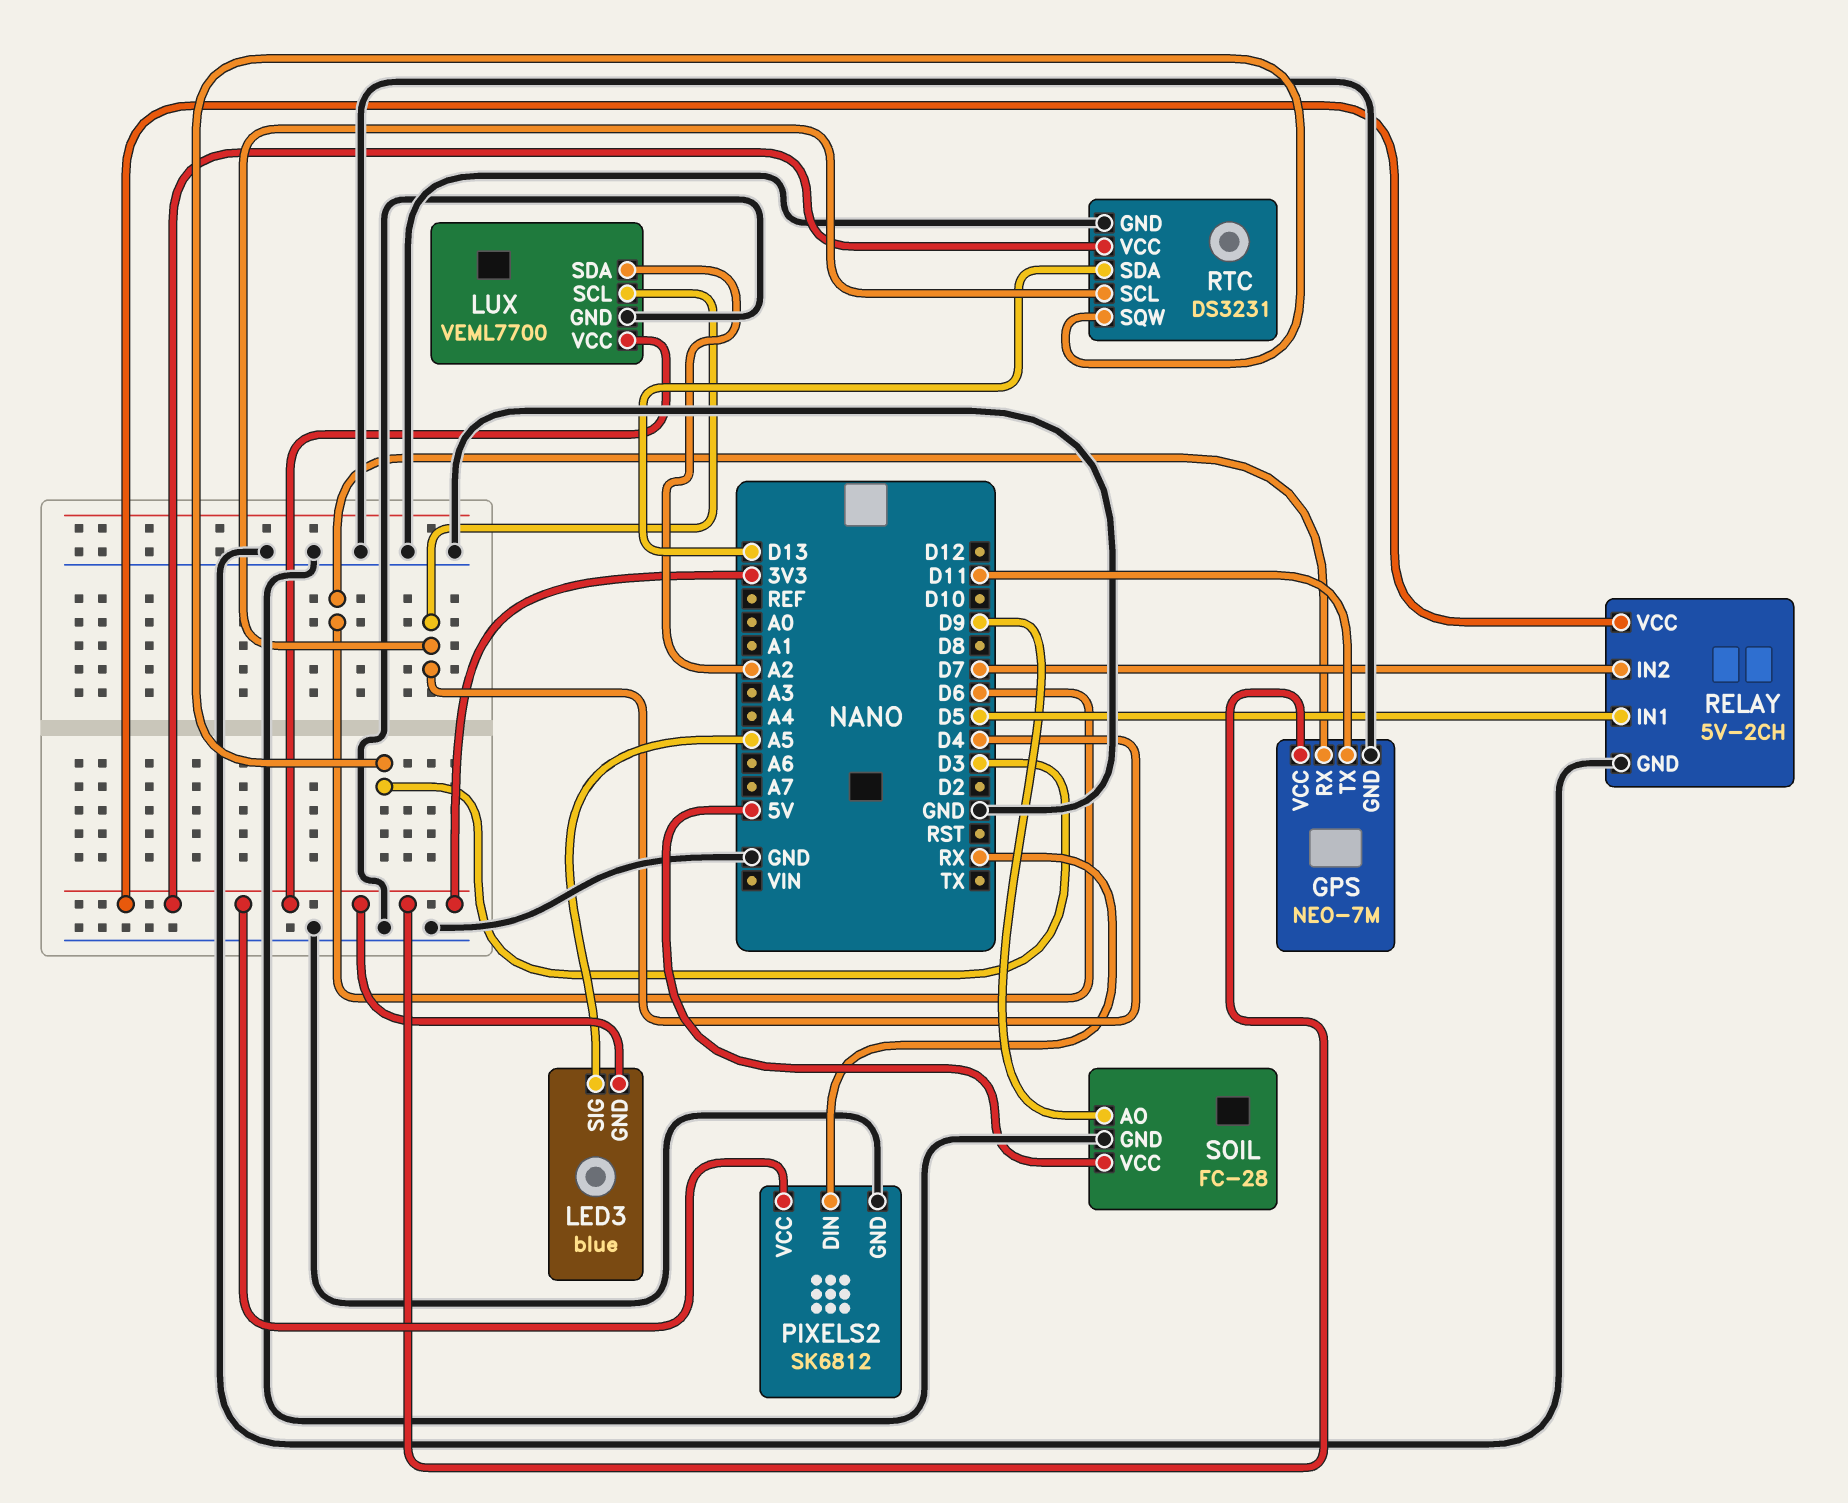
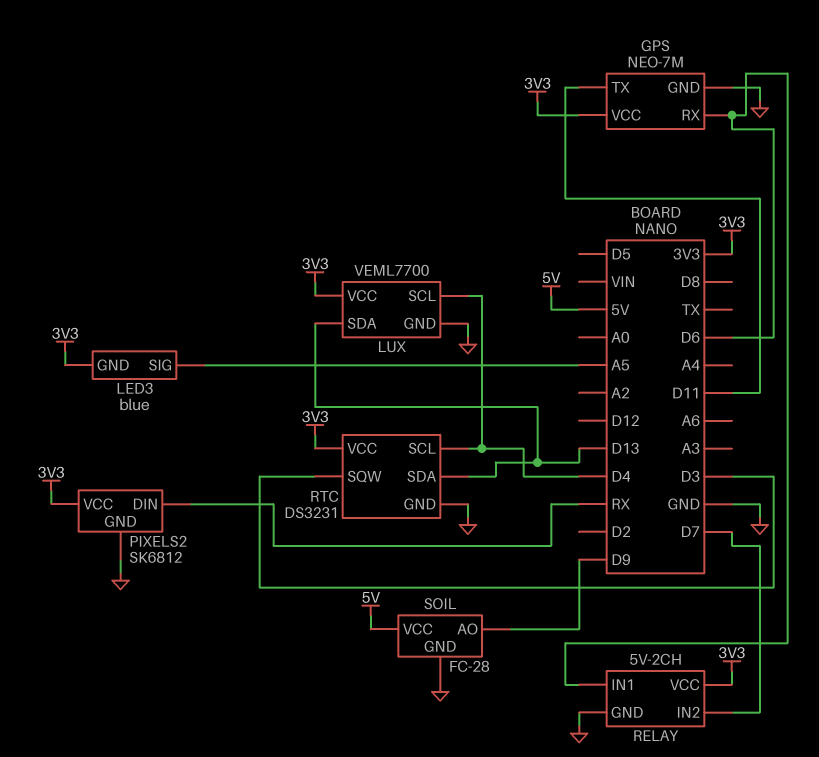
LUX pin SDA: A2 -> D13
RELAY pin IN1: D5 -> D6

